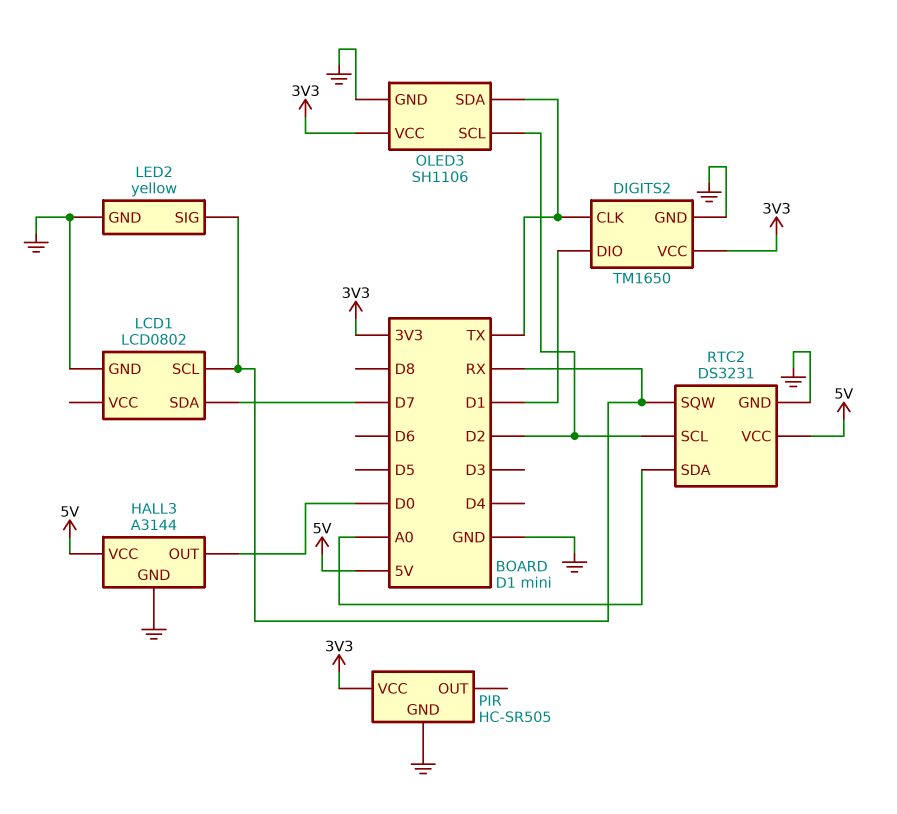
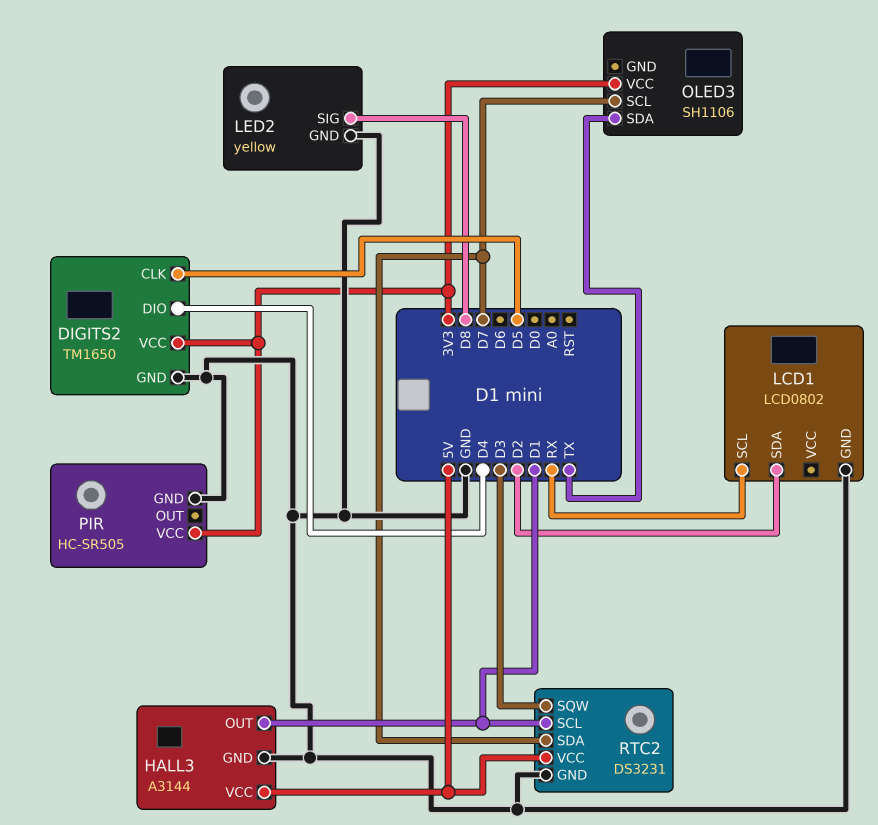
DIGITS2 pin CLK: TX -> D5
DIGITS2 pin DIO: D1 -> D4
HALL3 pin OUT: D0 -> D1
LCD1 pin SDA: D7 -> D2
LED2 pin SIG: RX -> D8
OLED3 pin GND: GND -> none
OLED3 pin SCL: D2 -> D7
RTC2 pin SCL: D2 -> D1
RTC2 pin SDA: A0 -> D7
RTC2 pin SQW: RX -> D3

